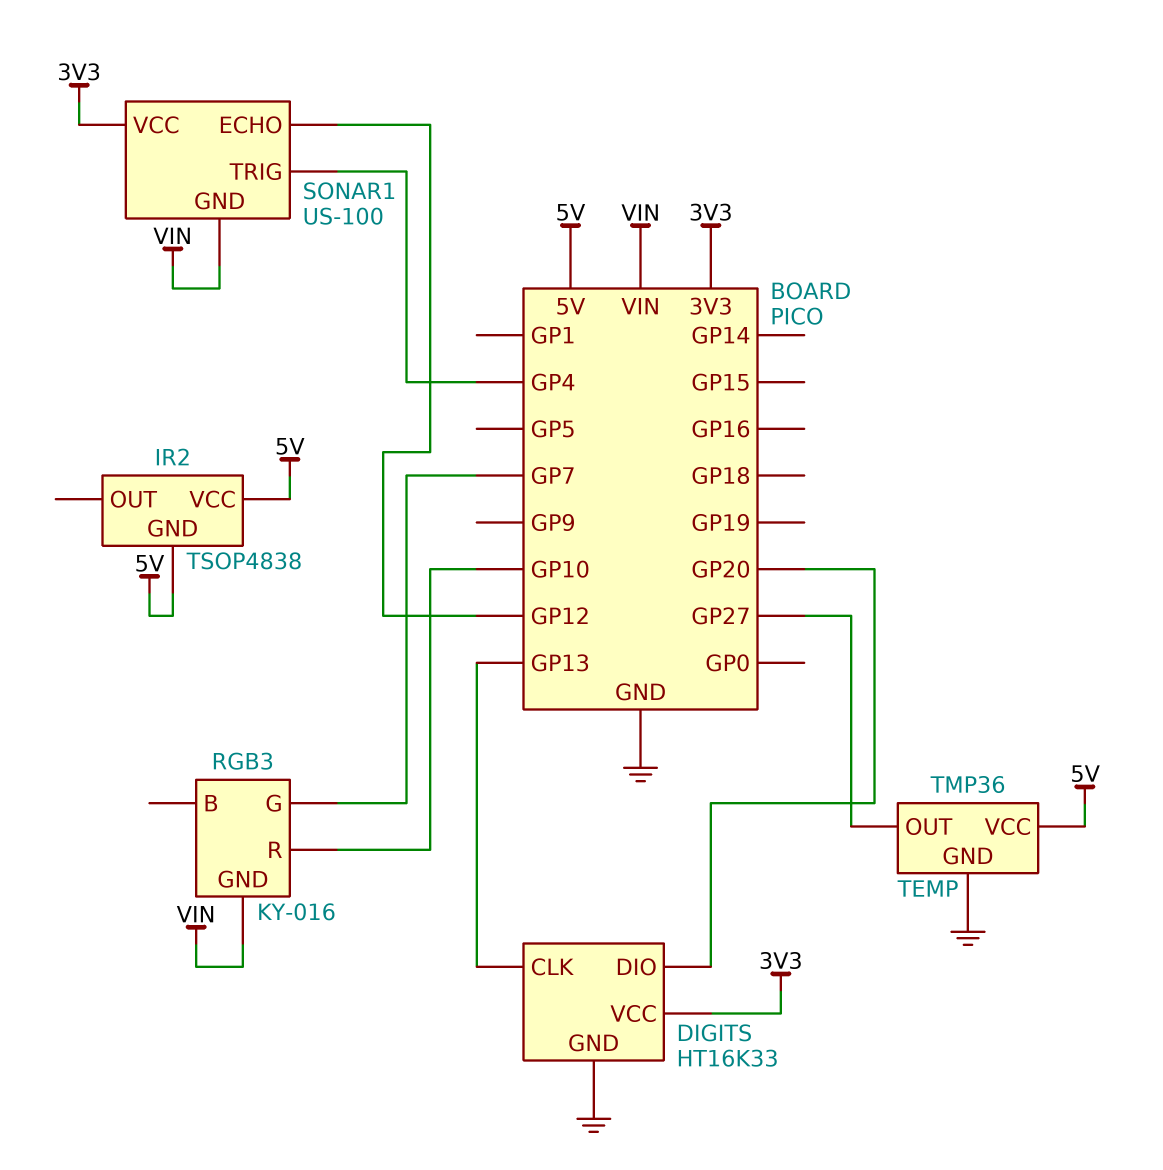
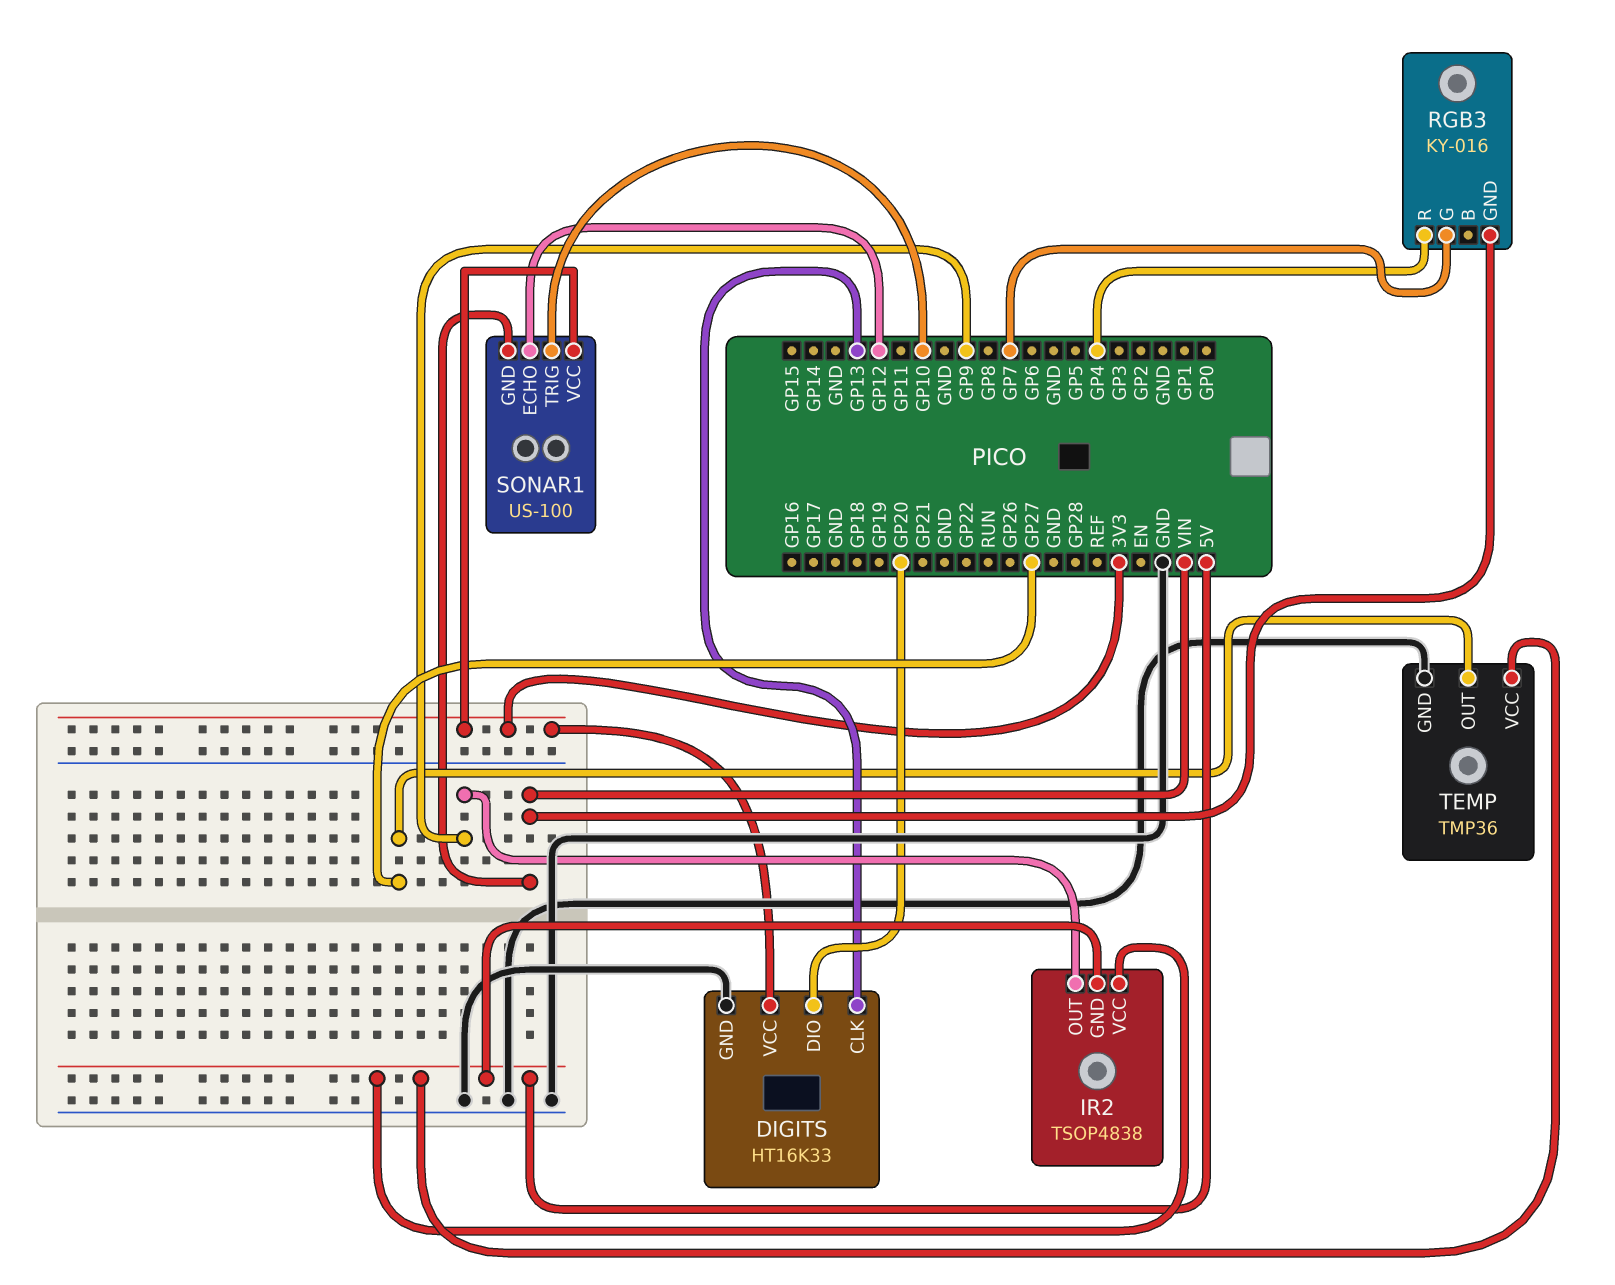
IR2 pin OUT: none -> GP9
RGB3 pin R: GP10 -> GP4
SONAR1 pin TRIG: GP4 -> GP10

